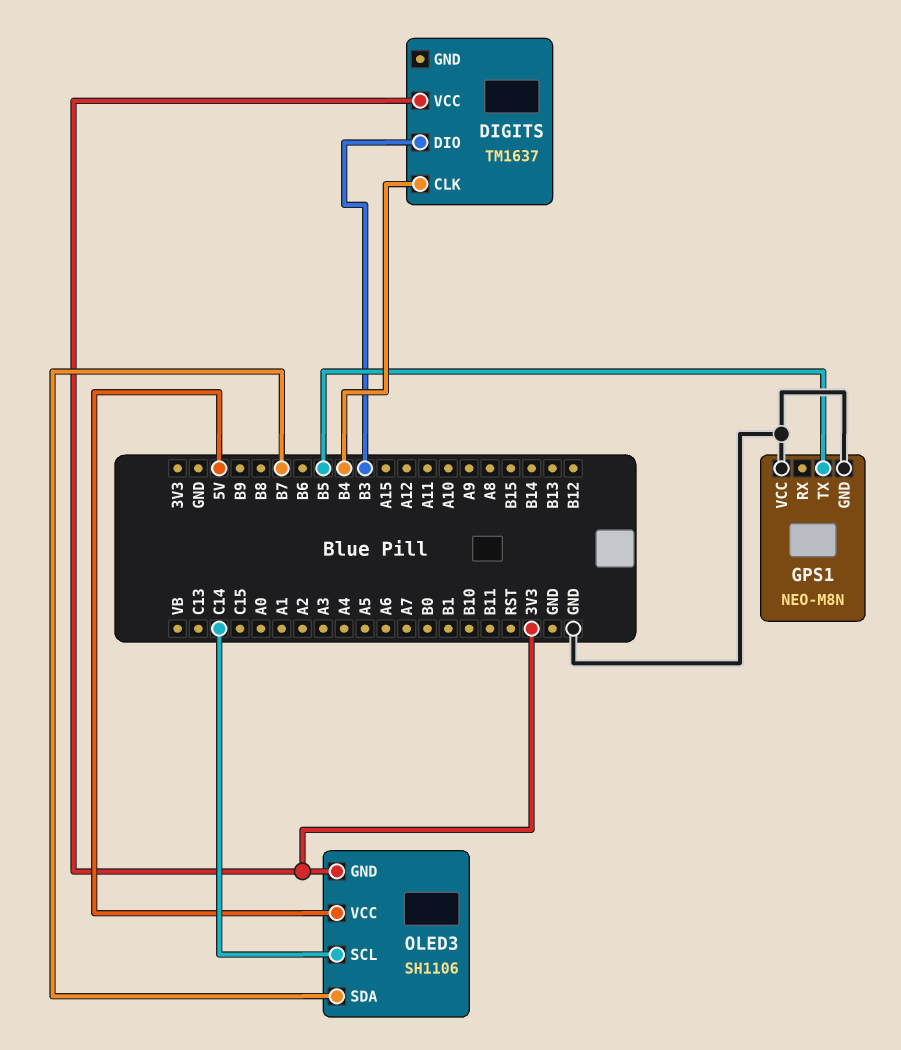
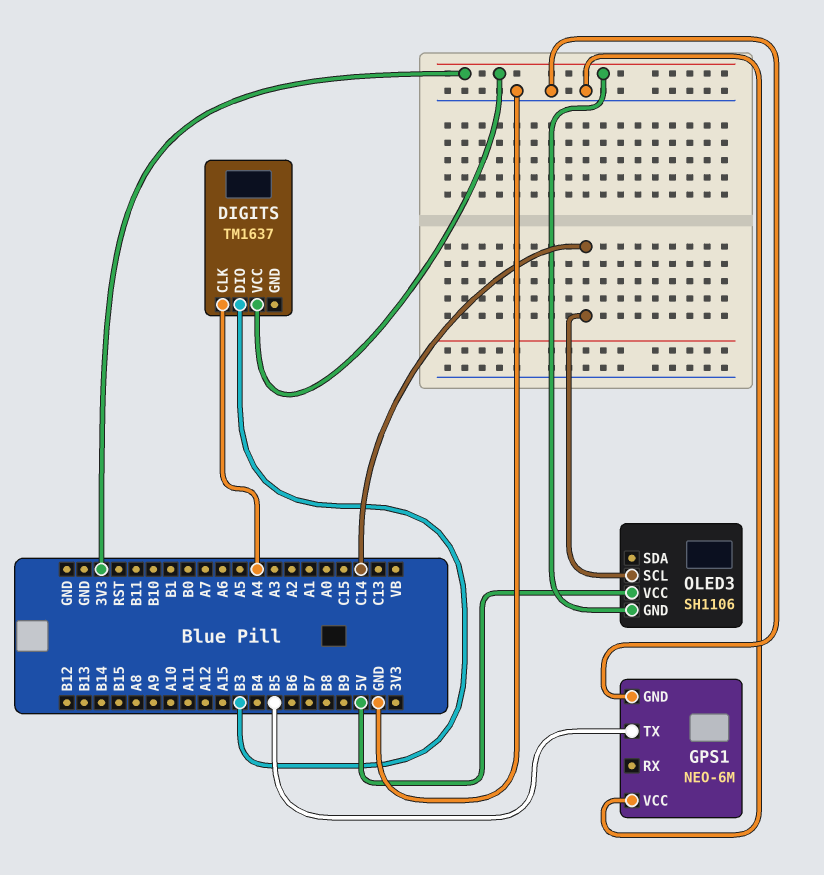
DIGITS pin CLK: B4 -> A4
GPS1: NEO-M8N -> NEO-6M
OLED3 pin SDA: B7 -> none

